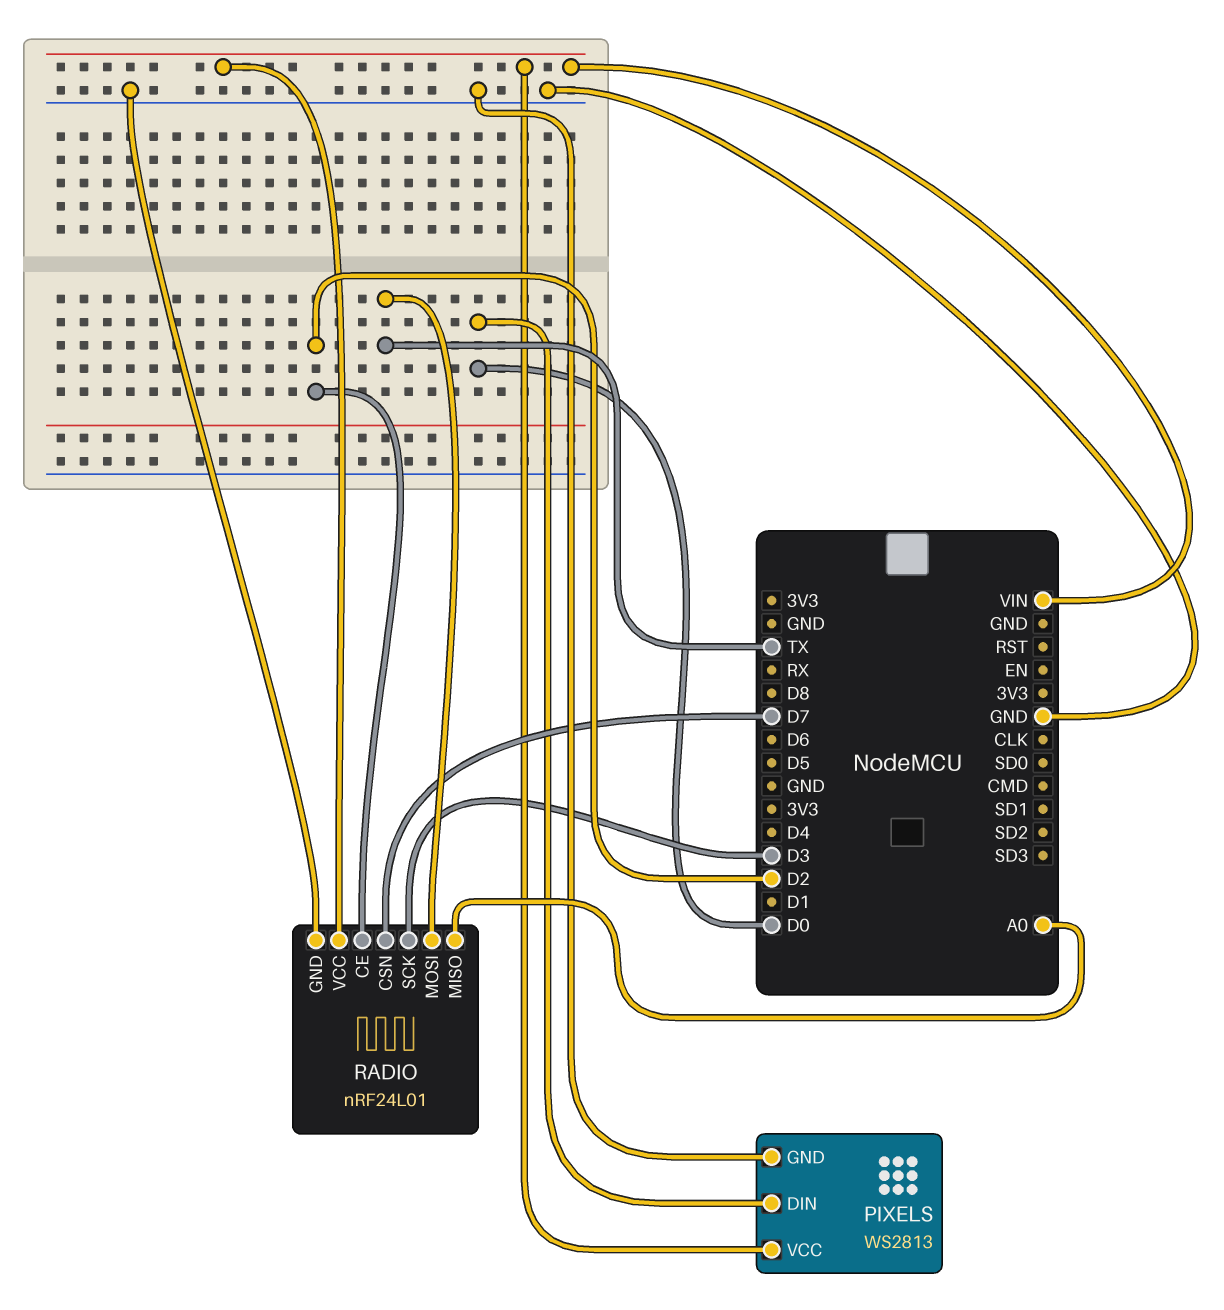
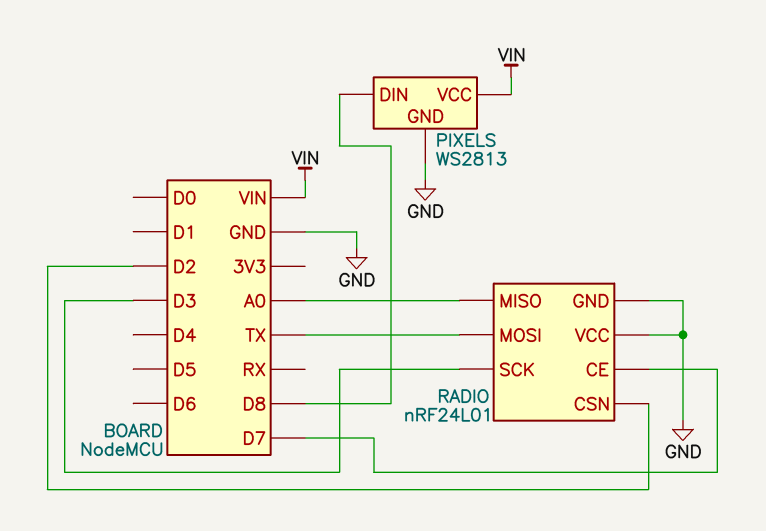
PIXELS pin DIN: D0 -> D8
RADIO pin CE: D2 -> D7
RADIO pin CSN: D7 -> D2
RADIO pin VCC: VIN -> GND

